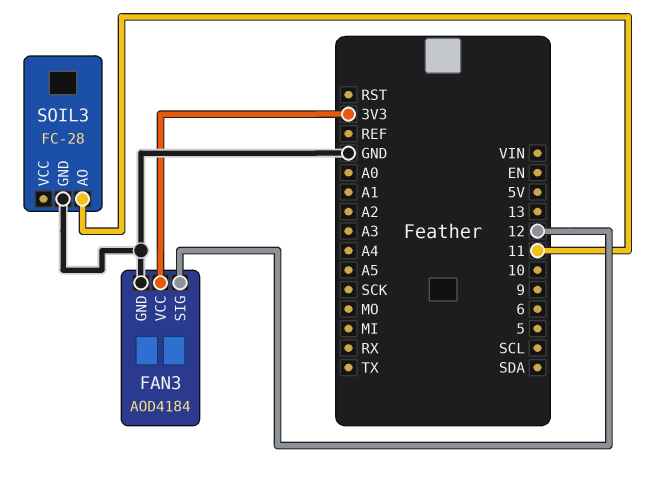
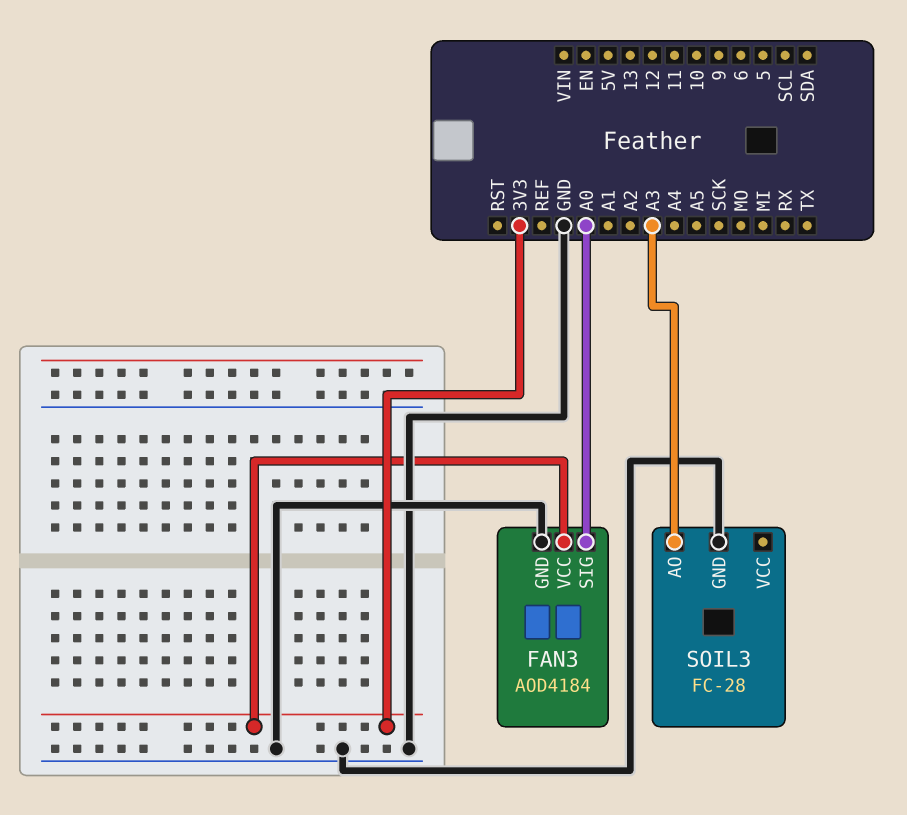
FAN3 pin SIG: 12 -> A0
SOIL3 pin AO: 11 -> A3

